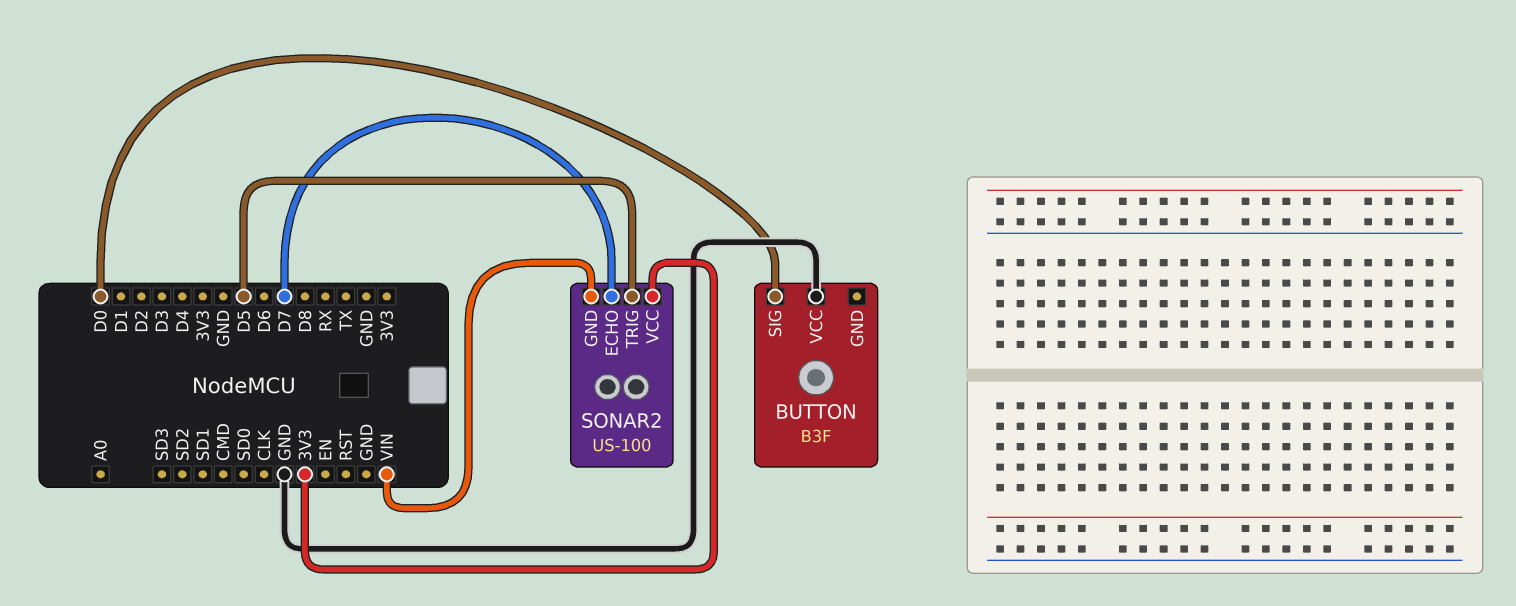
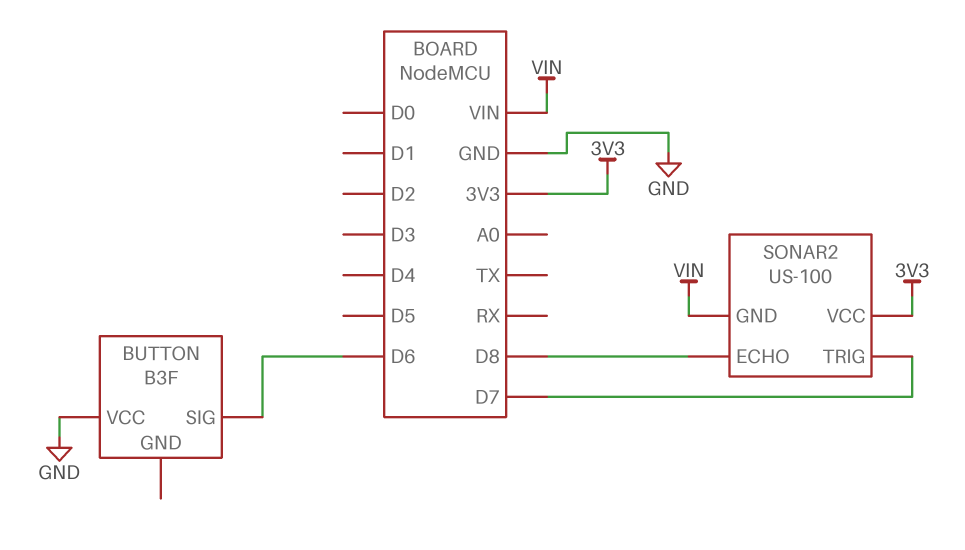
BUTTON pin SIG: D0 -> D6
SONAR2 pin ECHO: D7 -> D8
SONAR2 pin TRIG: D5 -> D7

